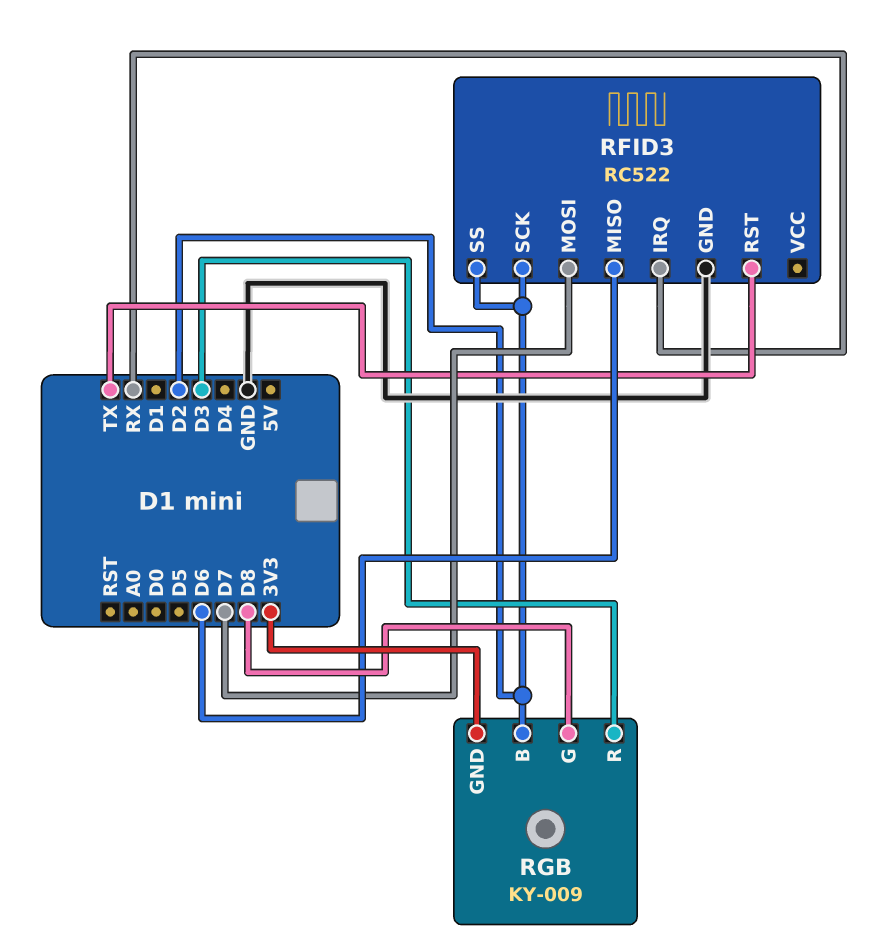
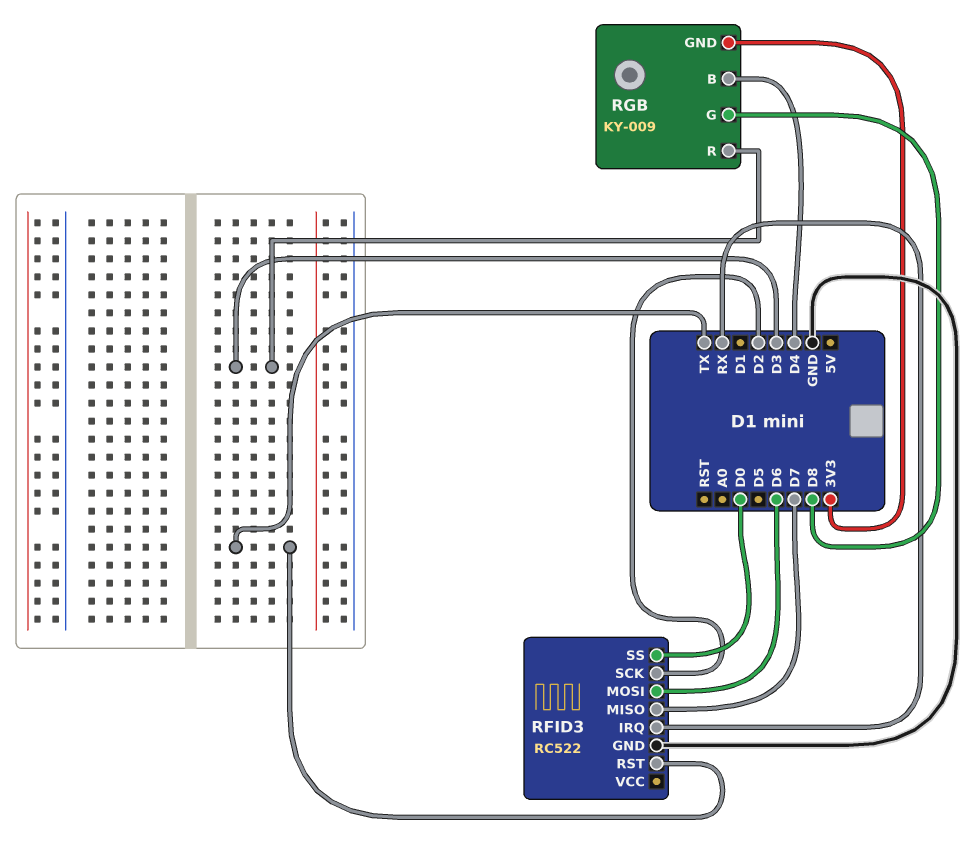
RFID3 pin MISO: D6 -> D7
RFID3 pin MOSI: D7 -> D6
RFID3 pin SS: D2 -> D0
RGB pin B: D2 -> D4

